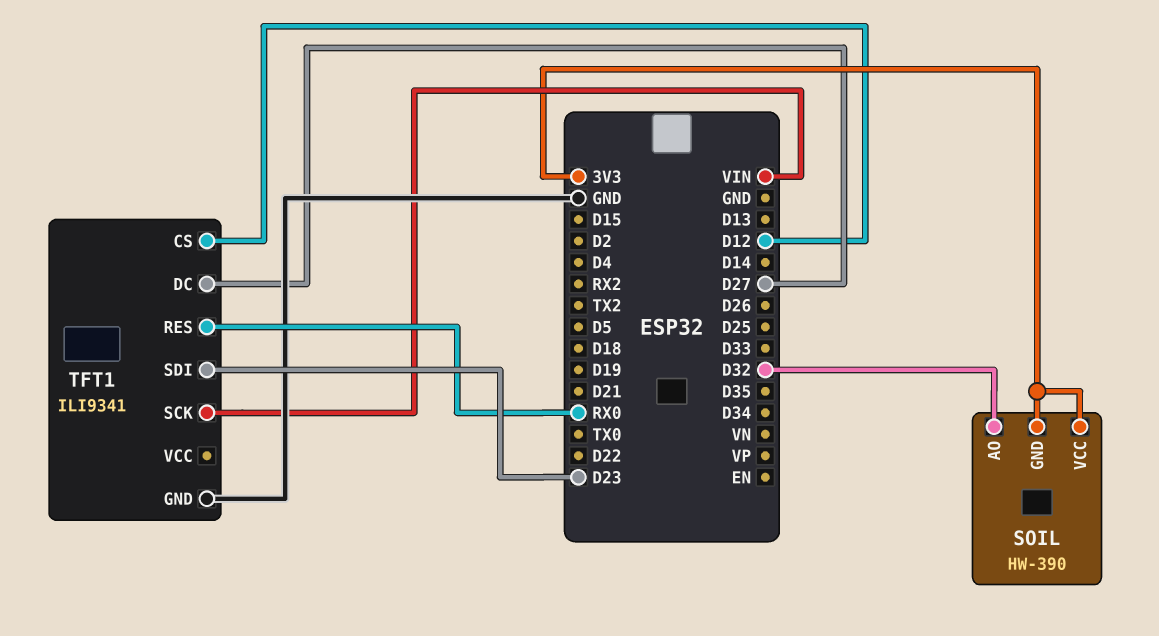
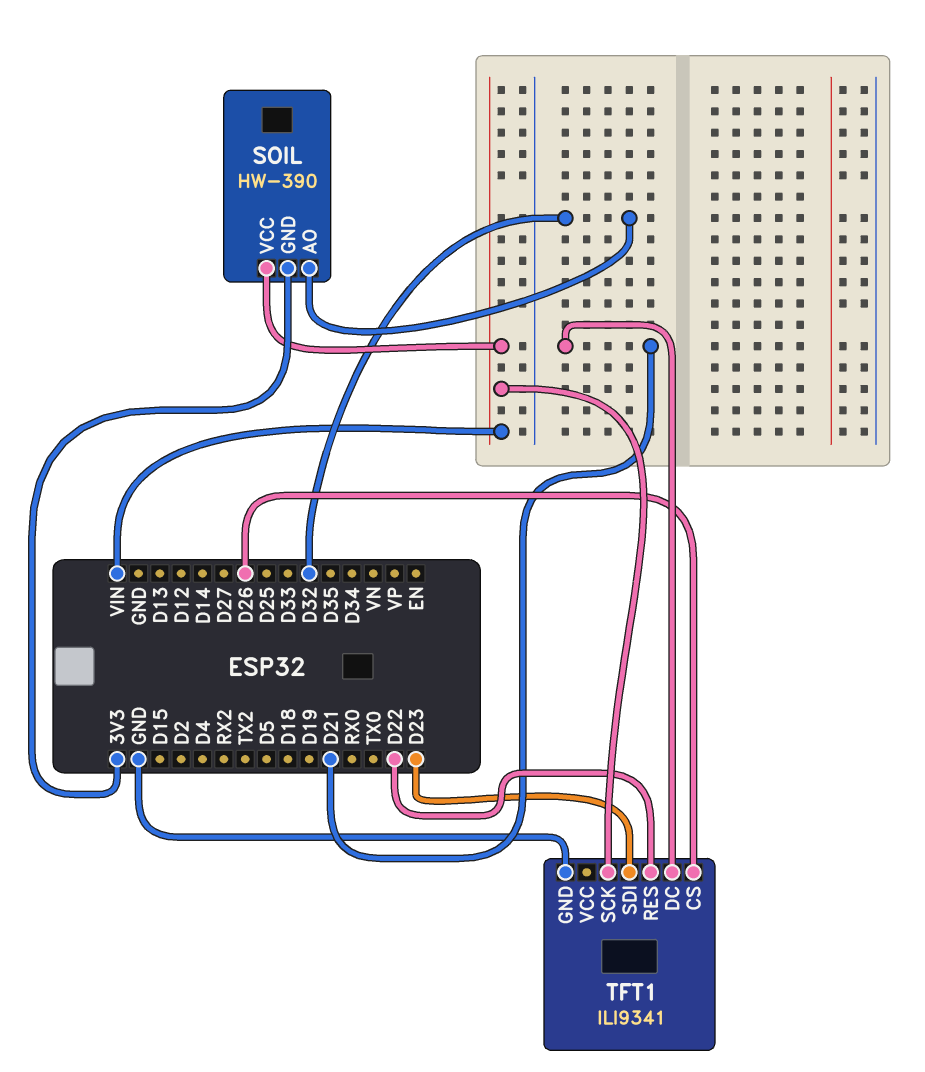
SOIL pin VCC: 3V3 -> VIN
TFT1 pin CS: D12 -> D26
TFT1 pin DC: D27 -> D21
TFT1 pin RES: RX0 -> D22

